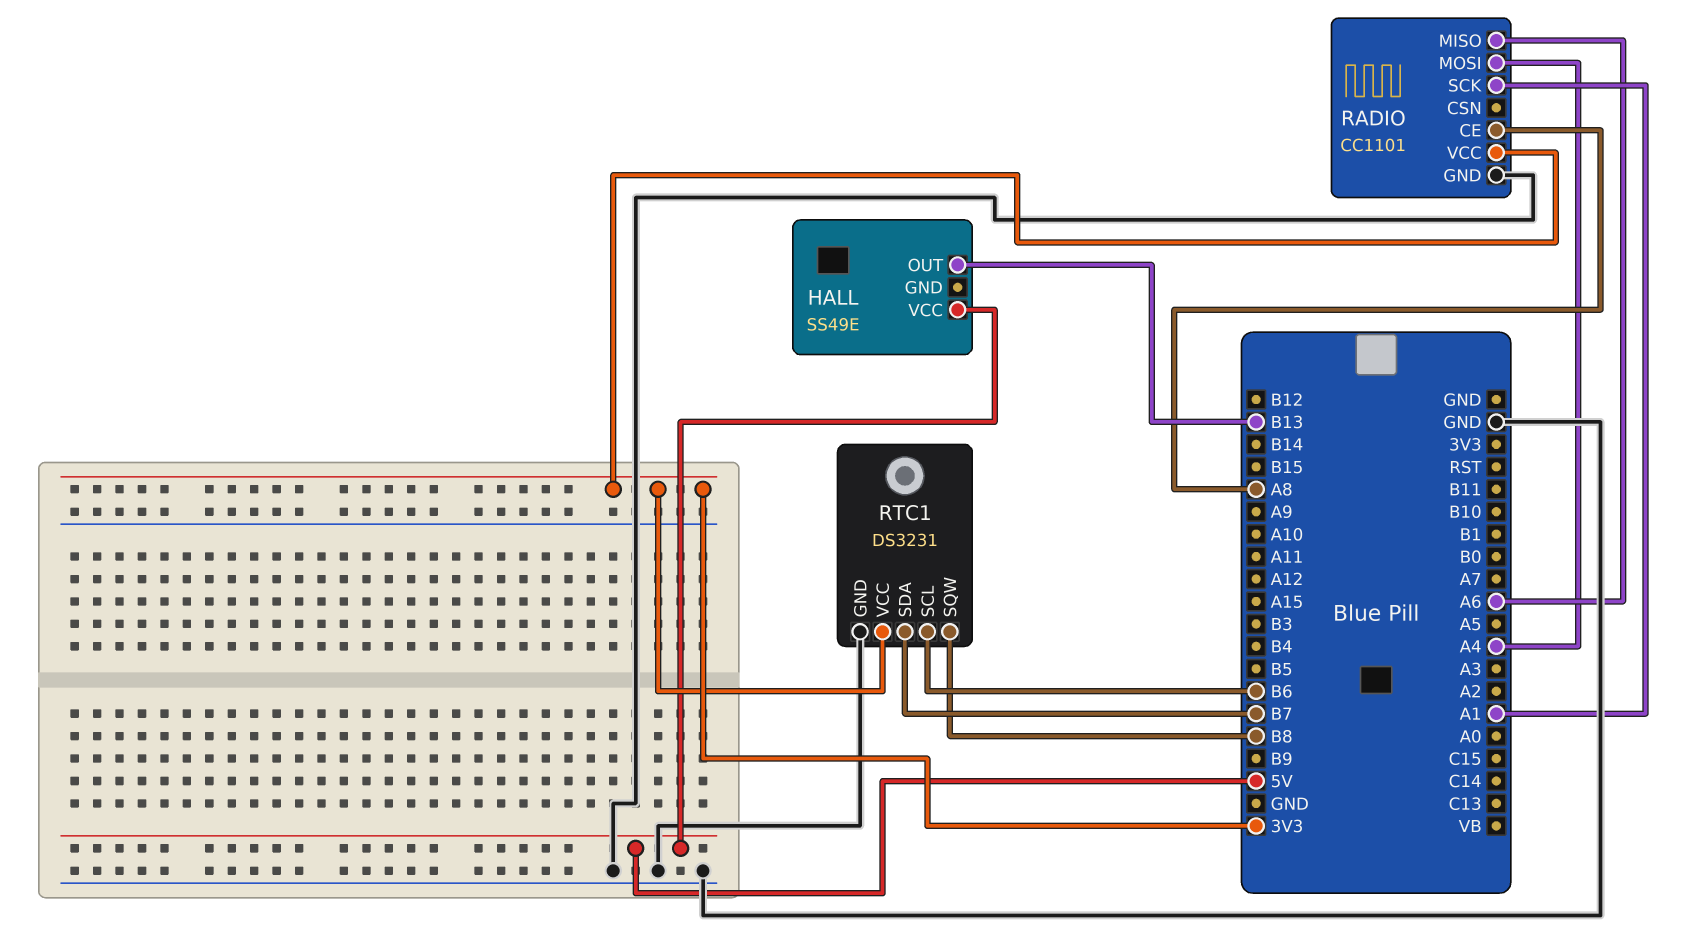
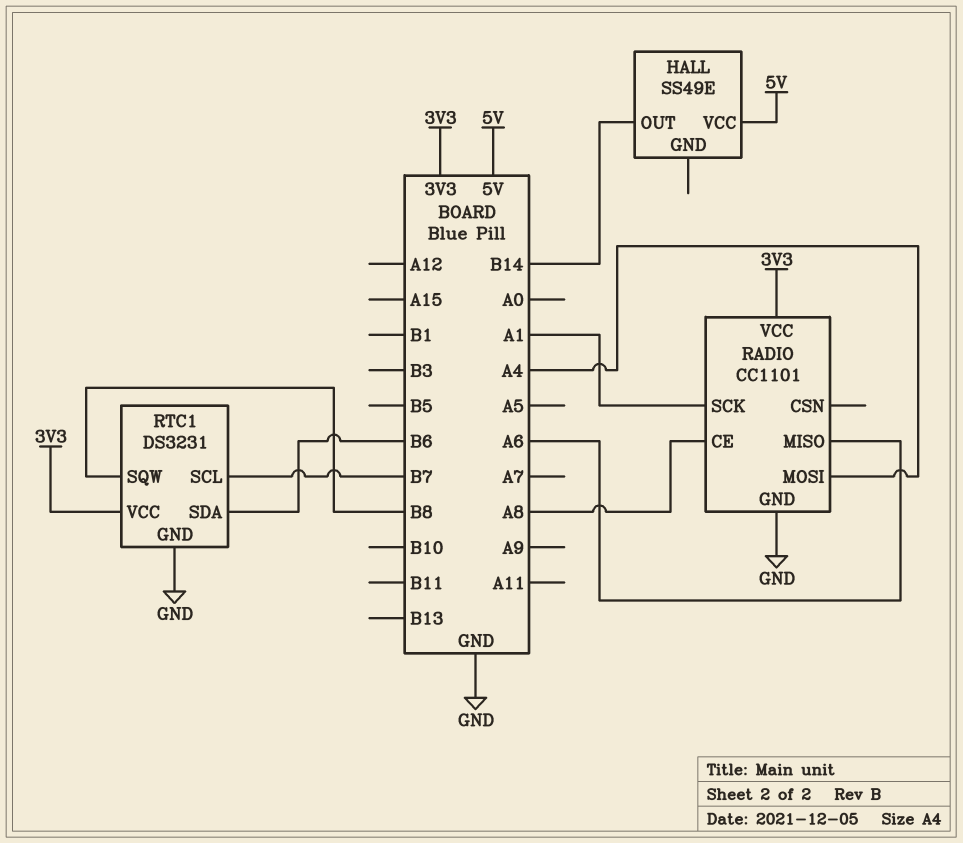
HALL pin OUT: B13 -> B14
RTC1 pin SCL: B6 -> B7
RTC1 pin SDA: B7 -> B6

